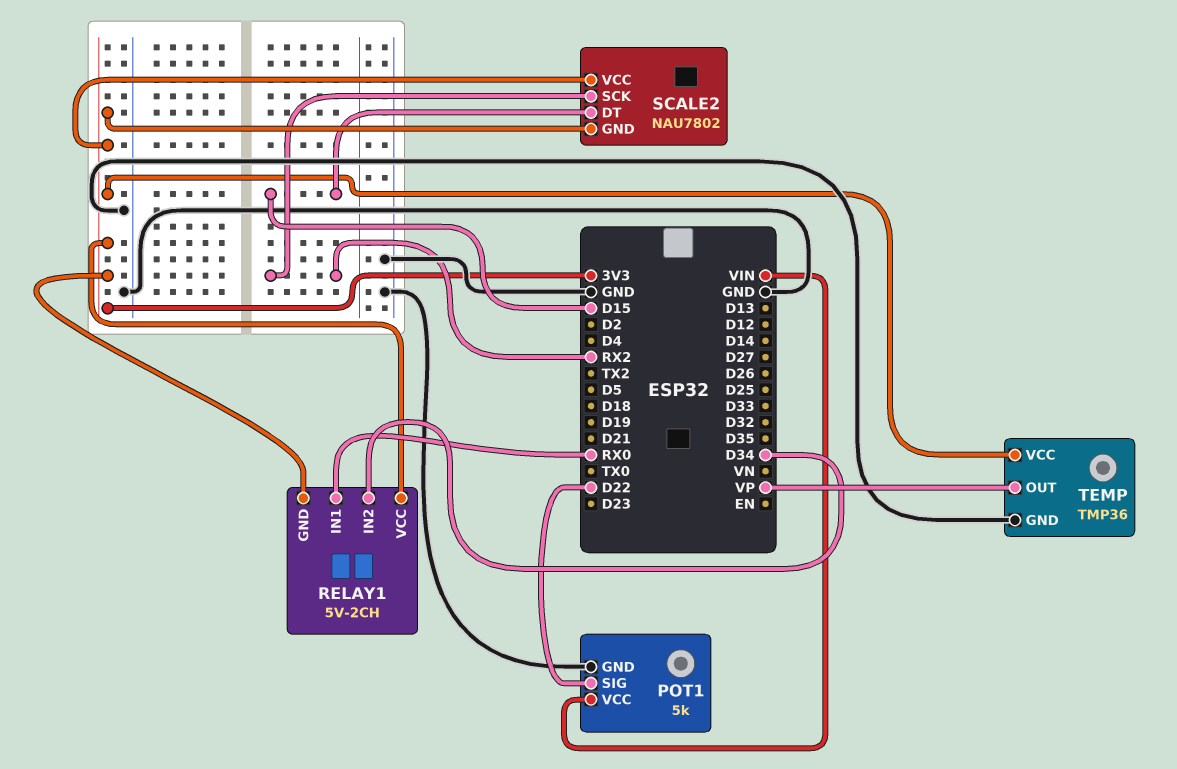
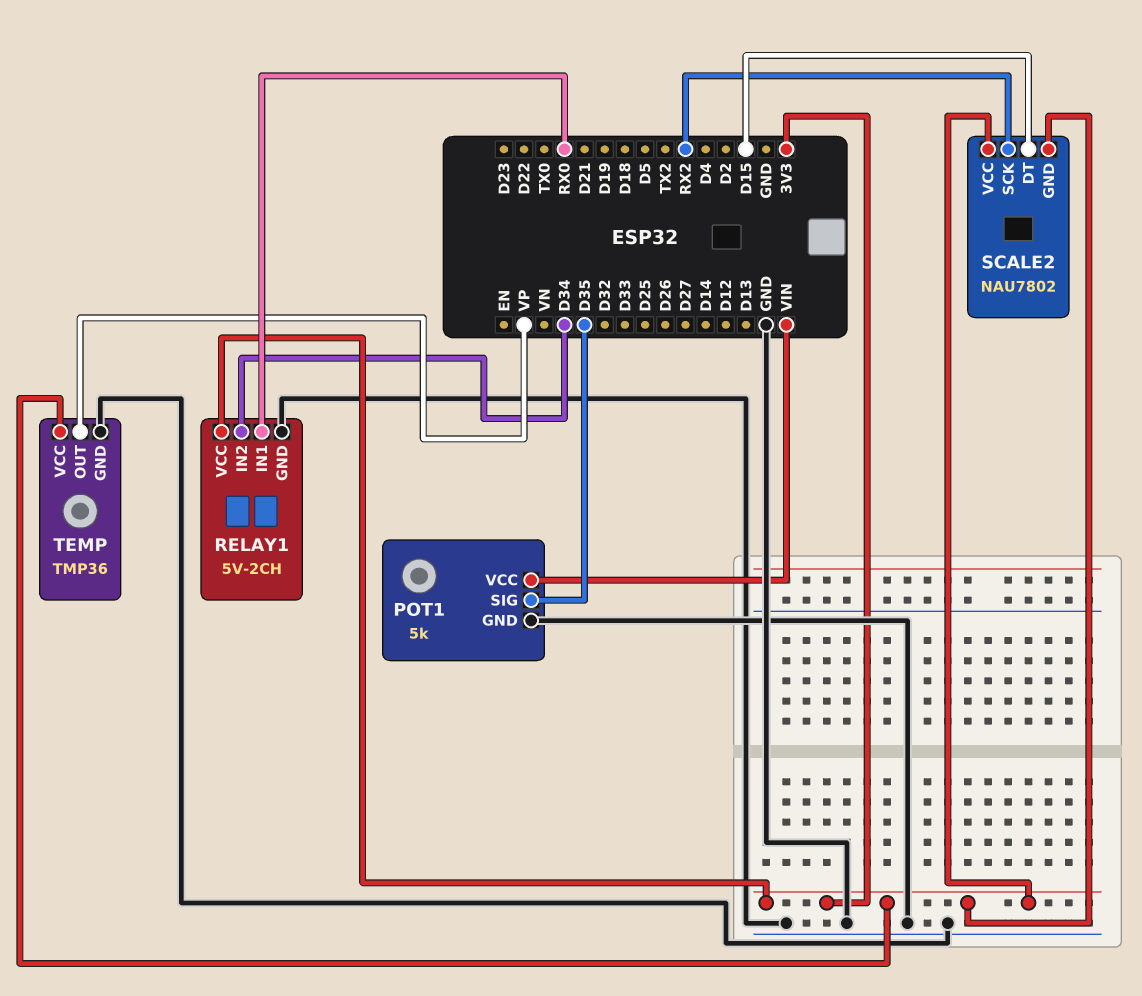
POT1 pin SIG: D22 -> D35
RELAY1 pin GND: 3V3 -> GND

